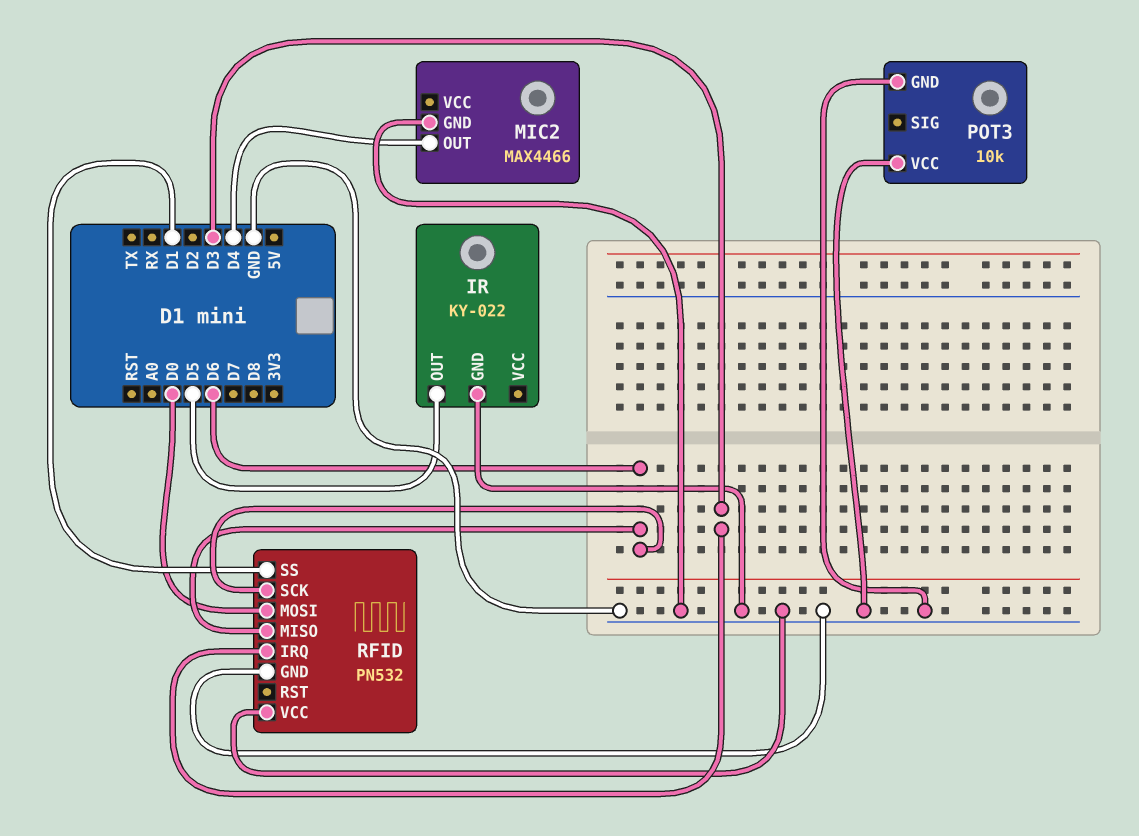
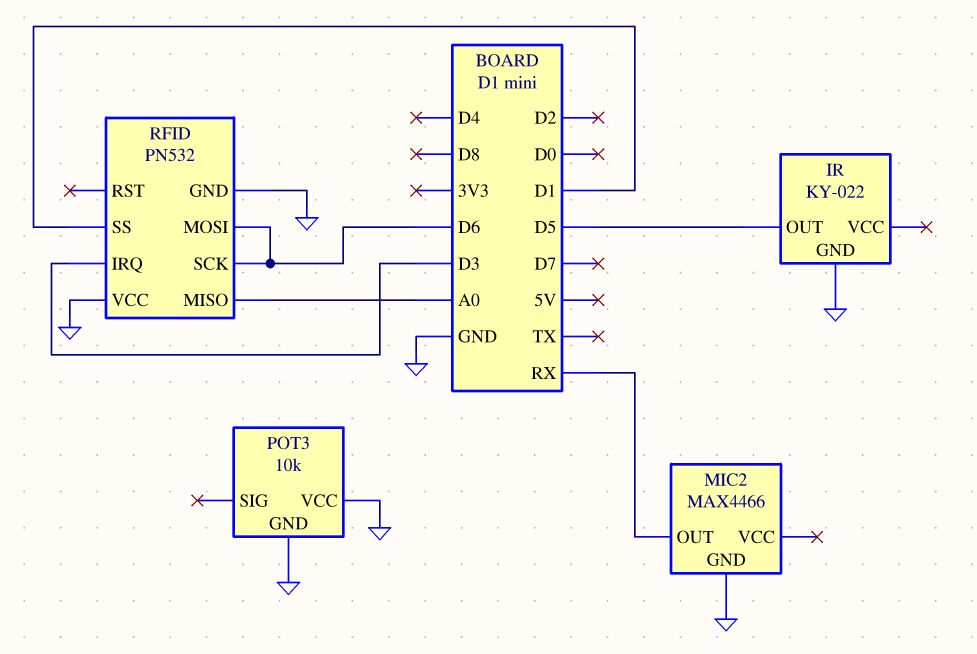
MIC2 pin OUT: D4 -> RX
RFID pin MISO: D6 -> A0
RFID pin MOSI: D0 -> D6

